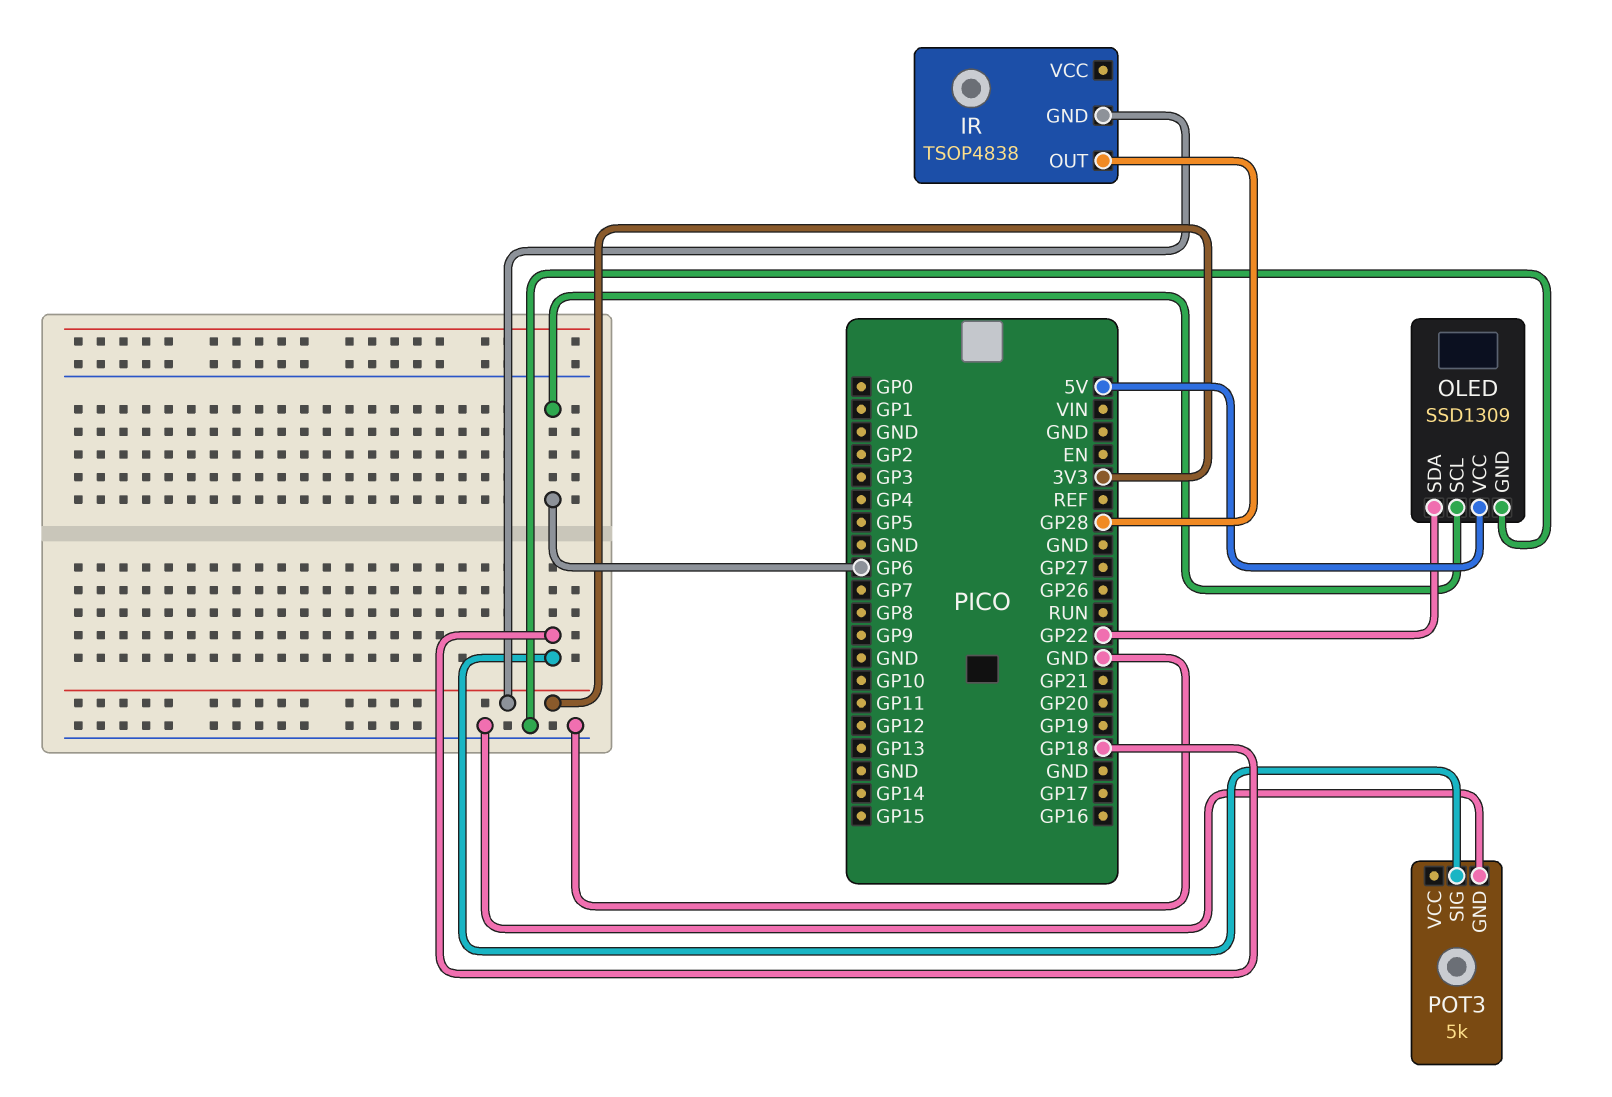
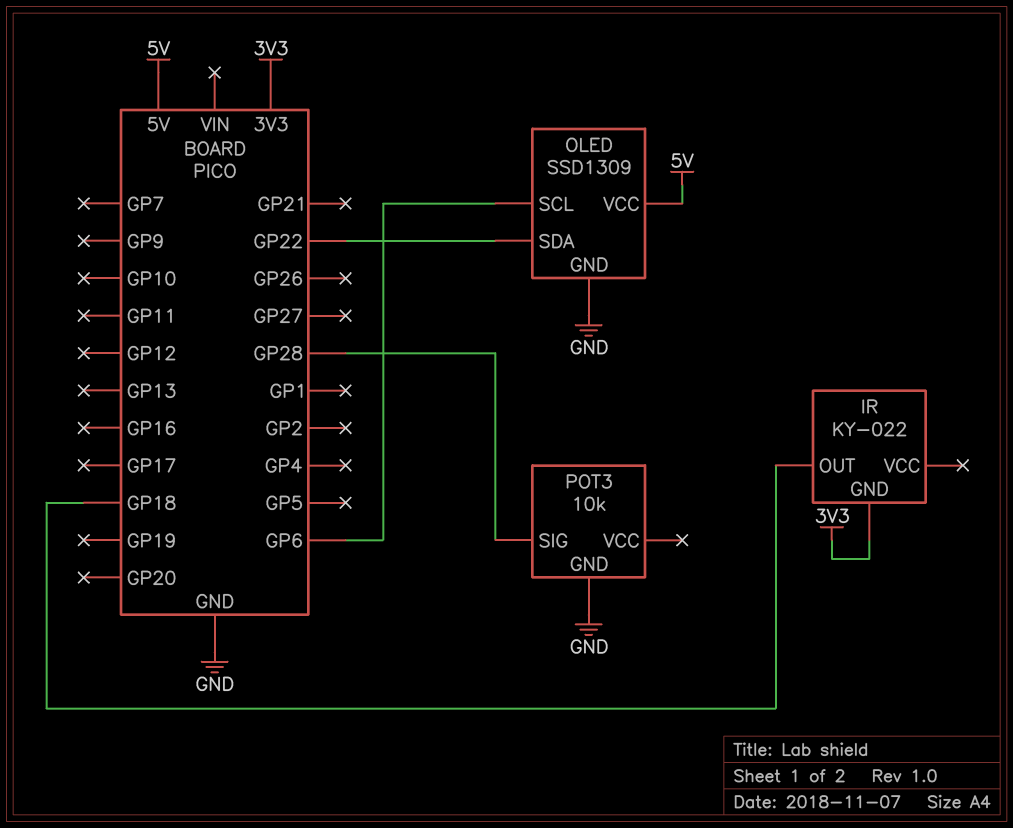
IR: TSOP4838 -> KY-022
IR pin OUT: GP28 -> GP18
POT3: 5k -> 10k
POT3 pin SIG: GP18 -> GP28

